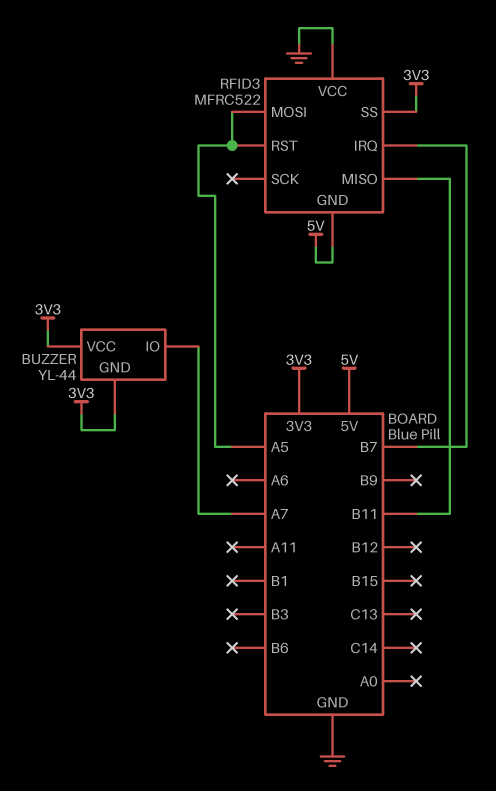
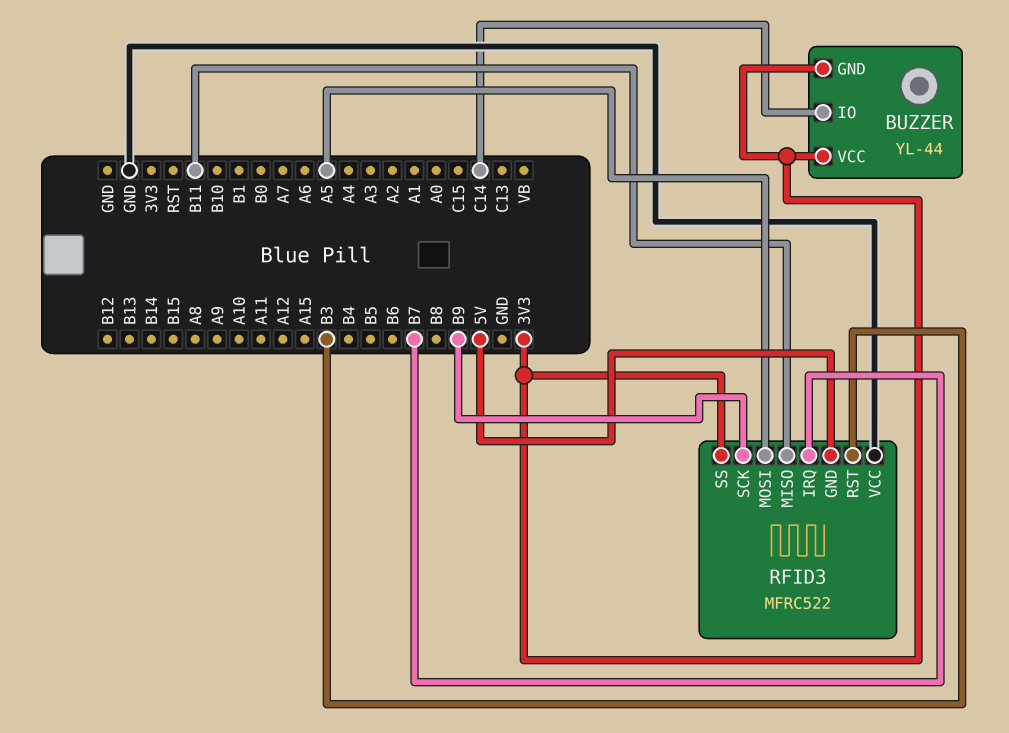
BUZZER pin IO: A7 -> C14
RFID3 pin RST: A5 -> B3
RFID3 pin SCK: none -> B9

